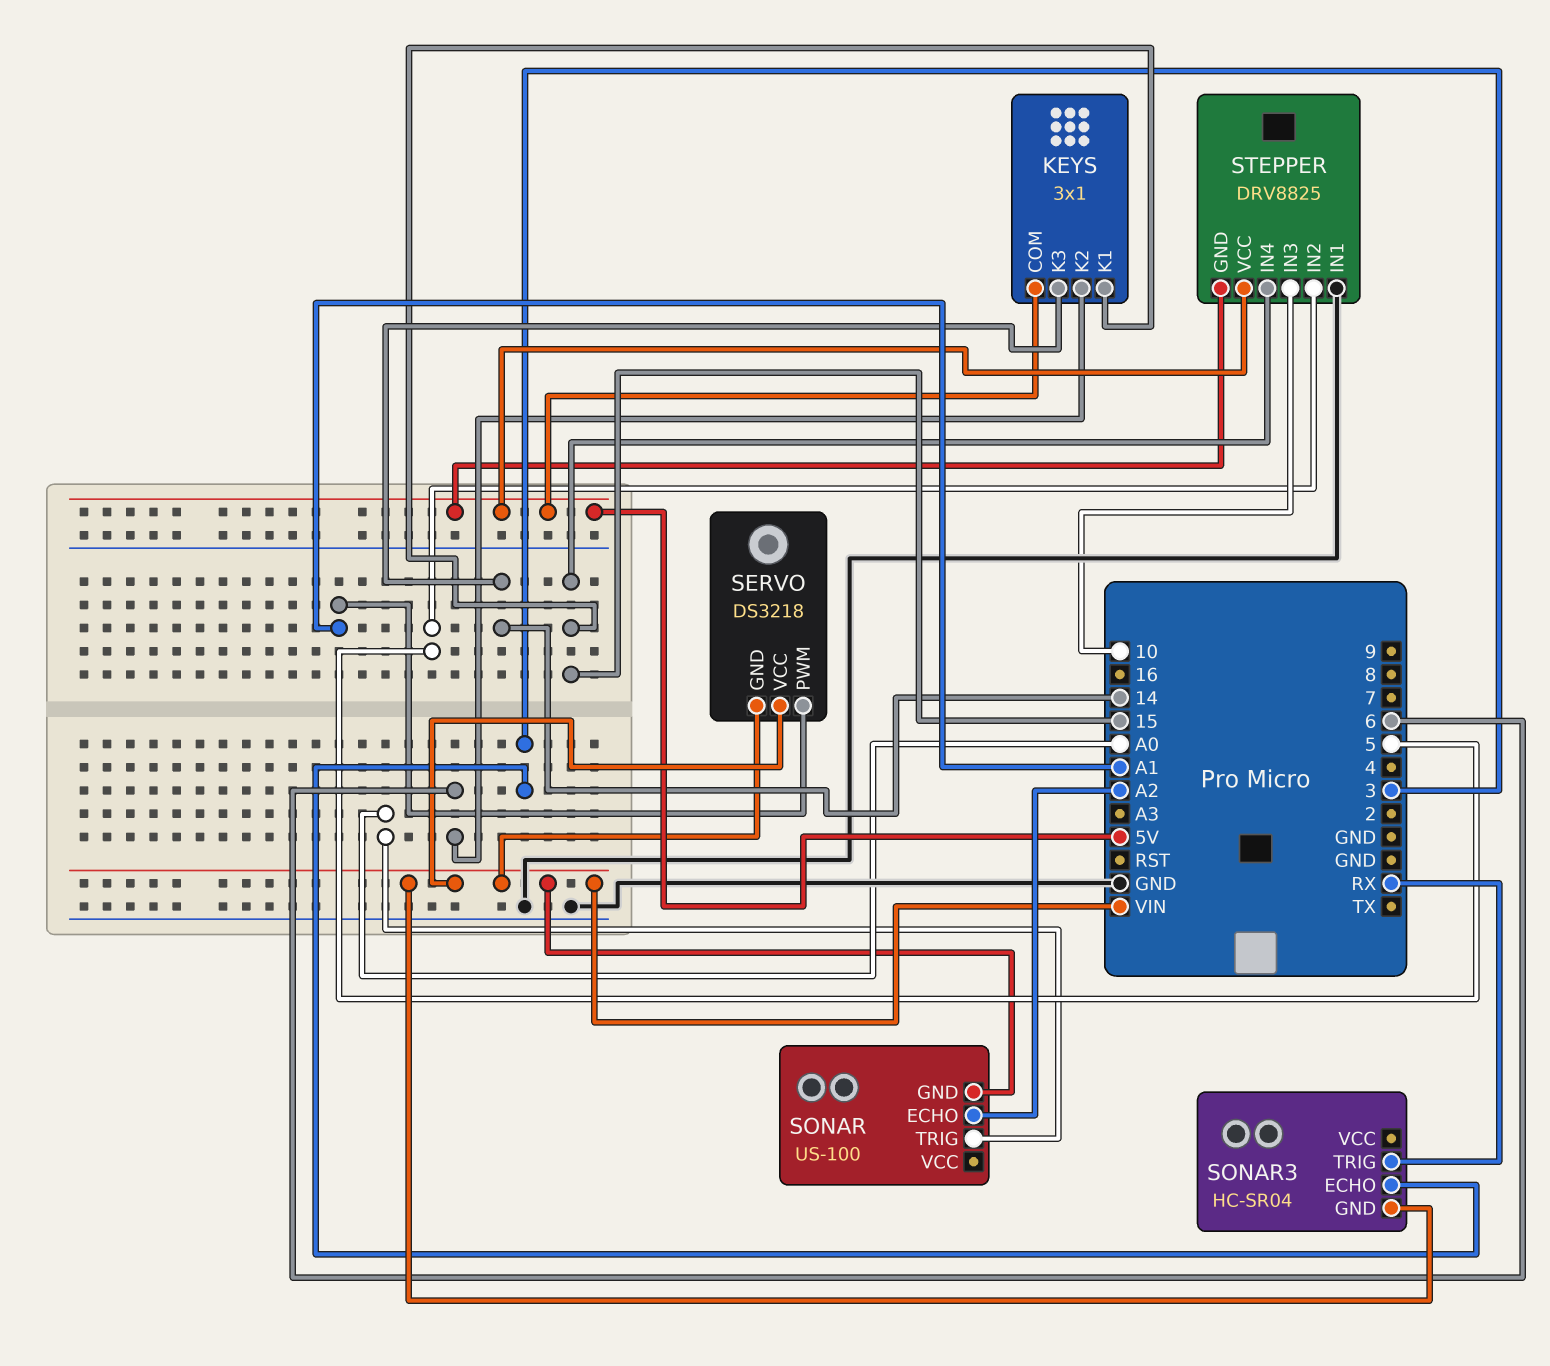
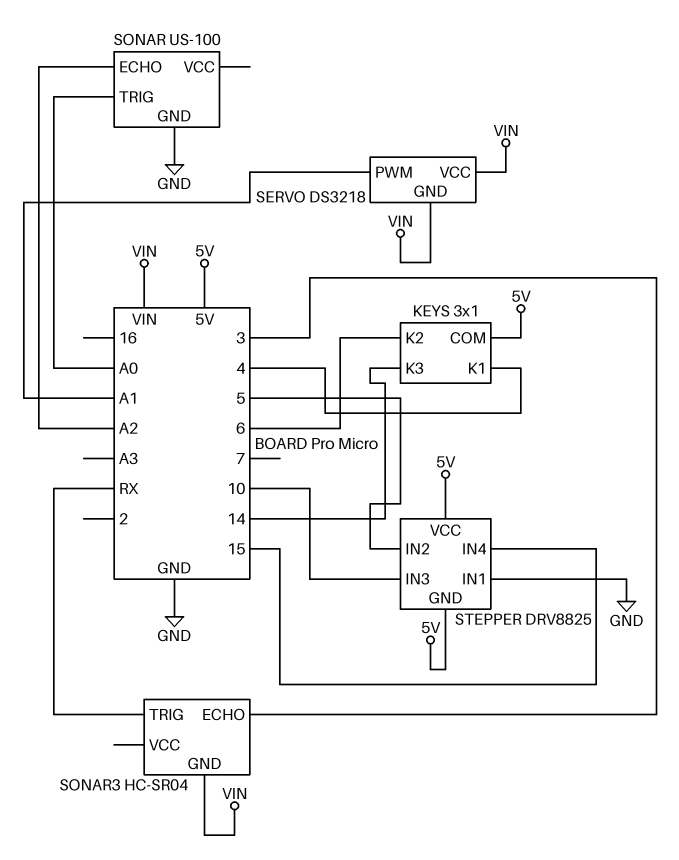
KEYS pin K1: 15 -> 4
SONAR pin GND: VIN -> GND

